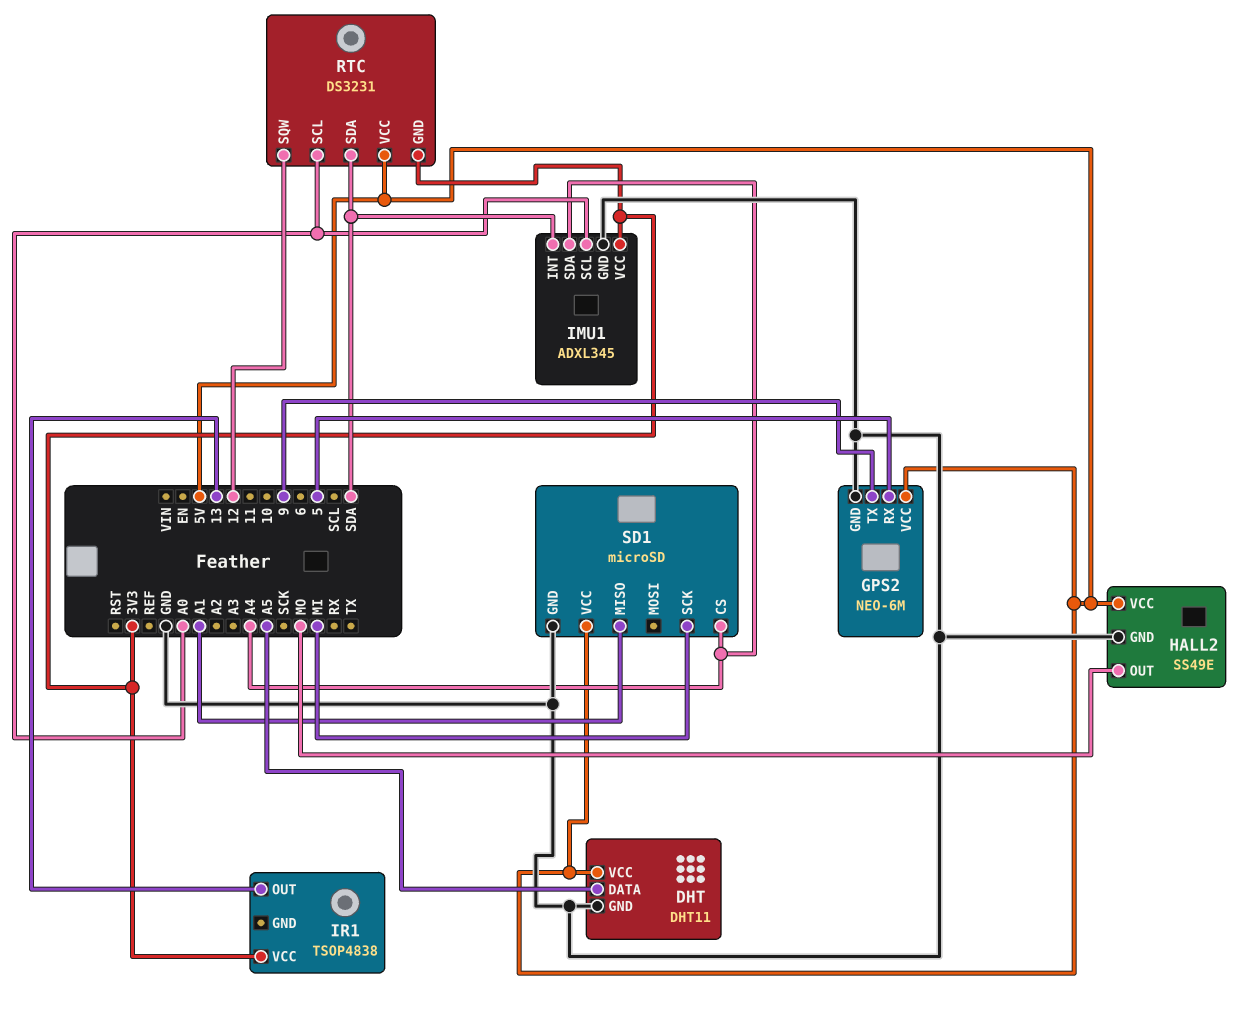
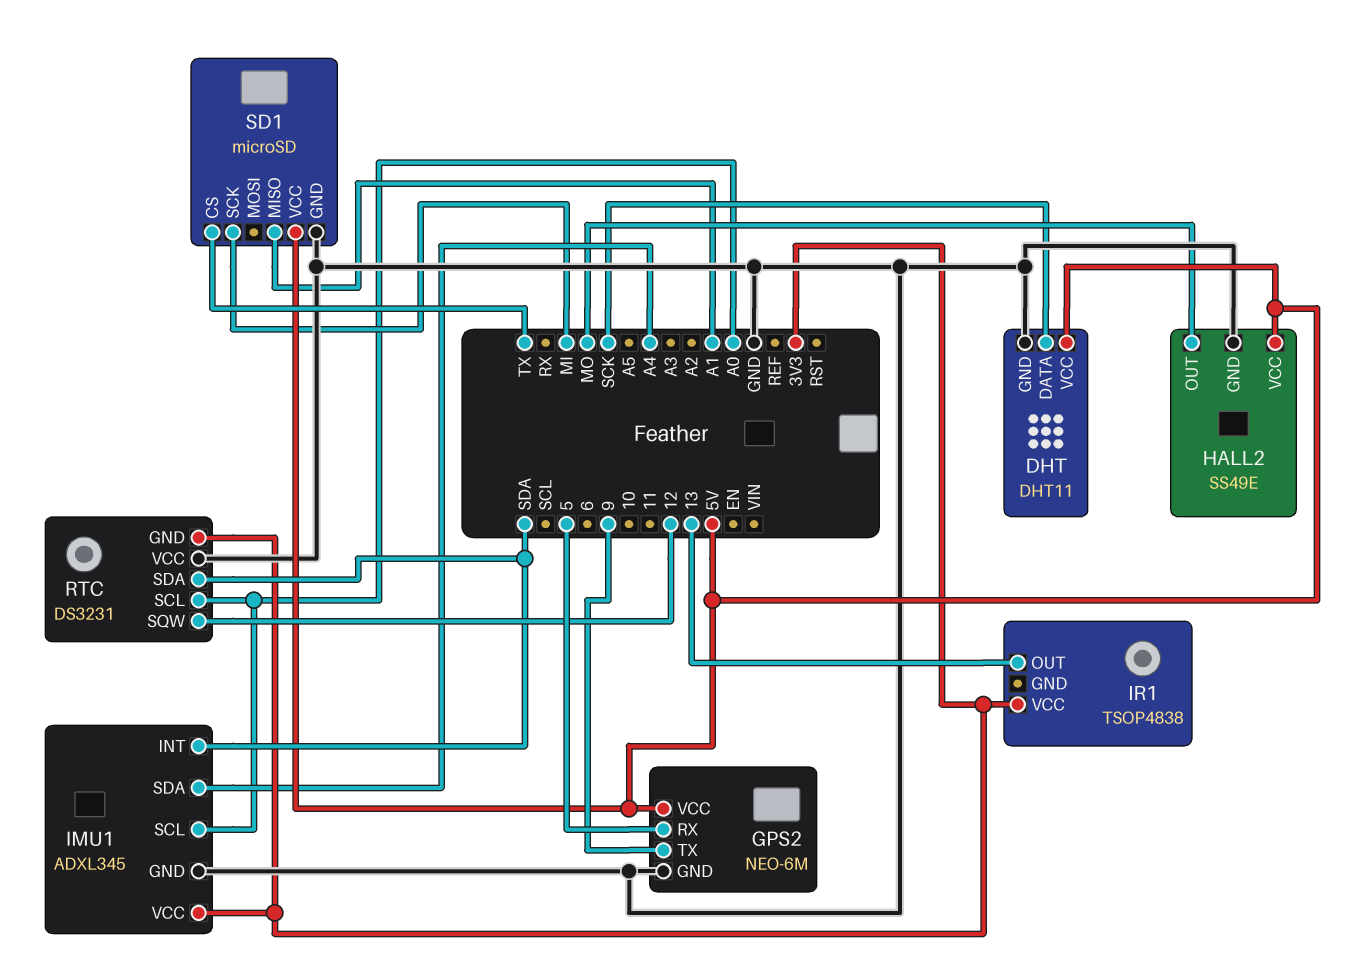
DHT pin DATA: A5 -> SCK
RTC pin VCC: 5V -> GND
SD1 pin CS: A4 -> TX

